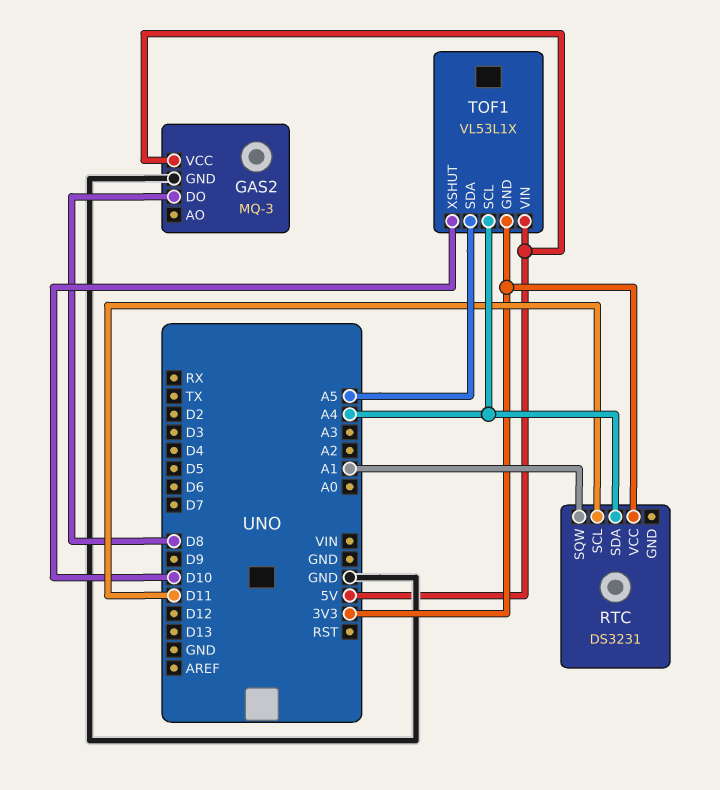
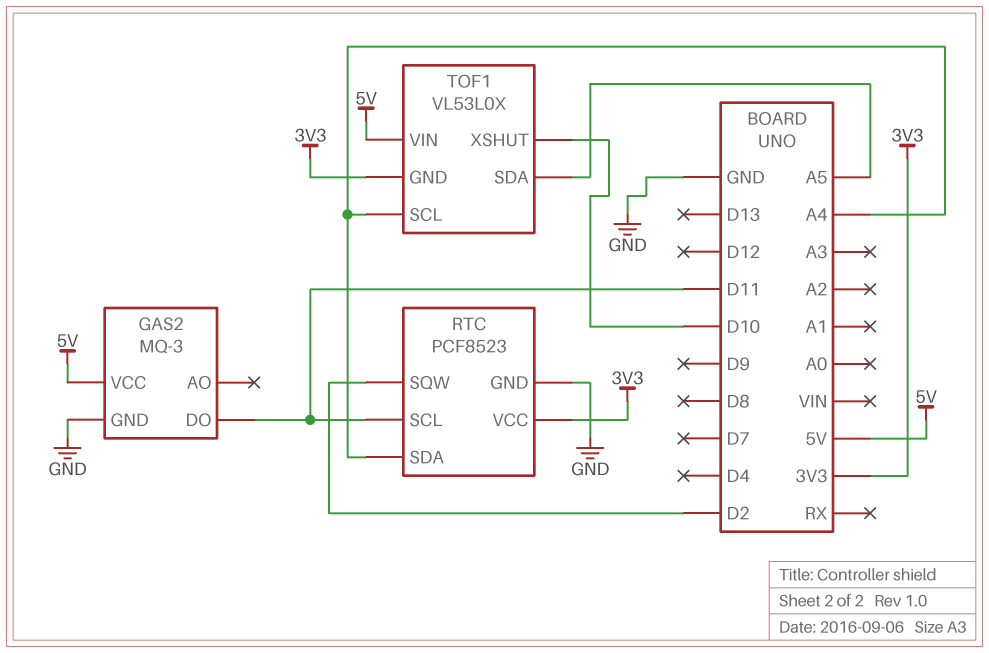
GAS2 pin DO: D8 -> D11
RTC: DS3231 -> PCF8523
RTC pin GND: none -> GND
RTC pin SQW: A1 -> D2
TOF1: VL53L1X -> VL53L0X

